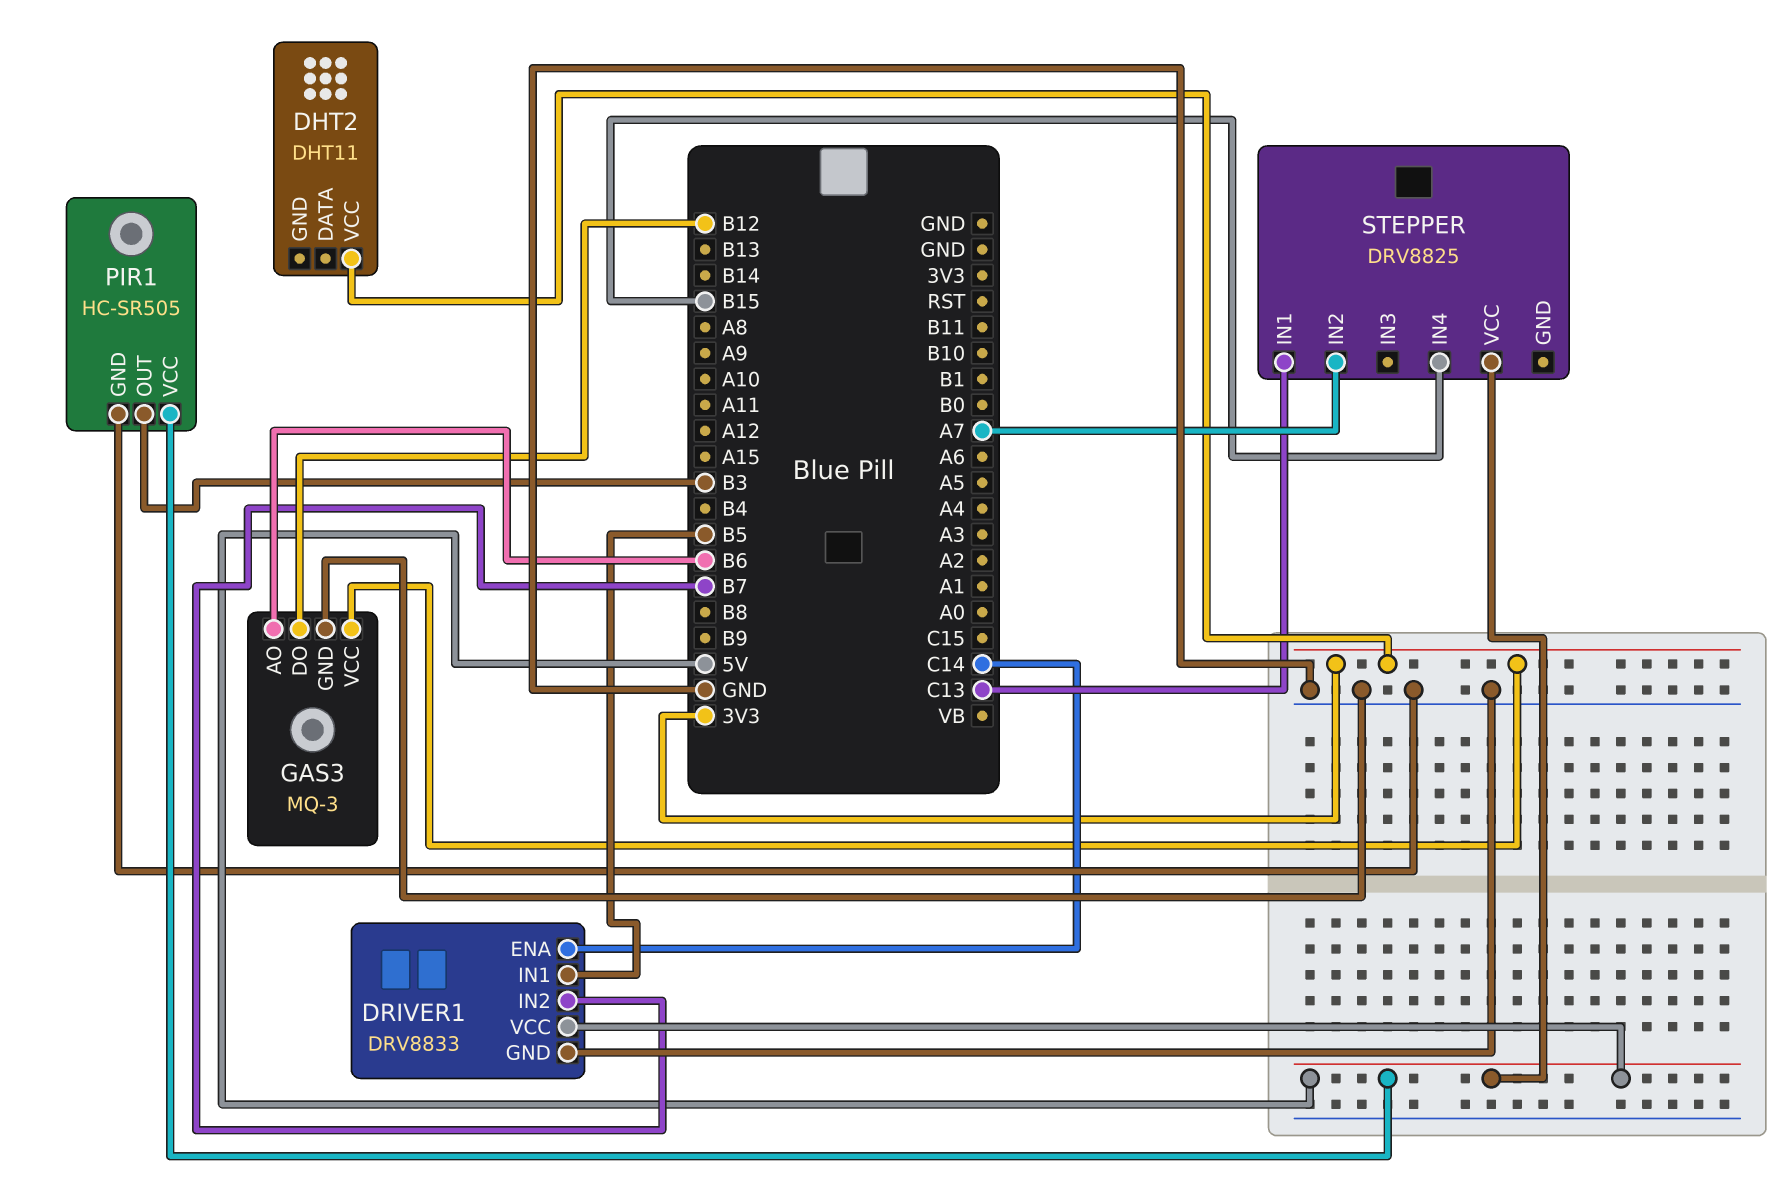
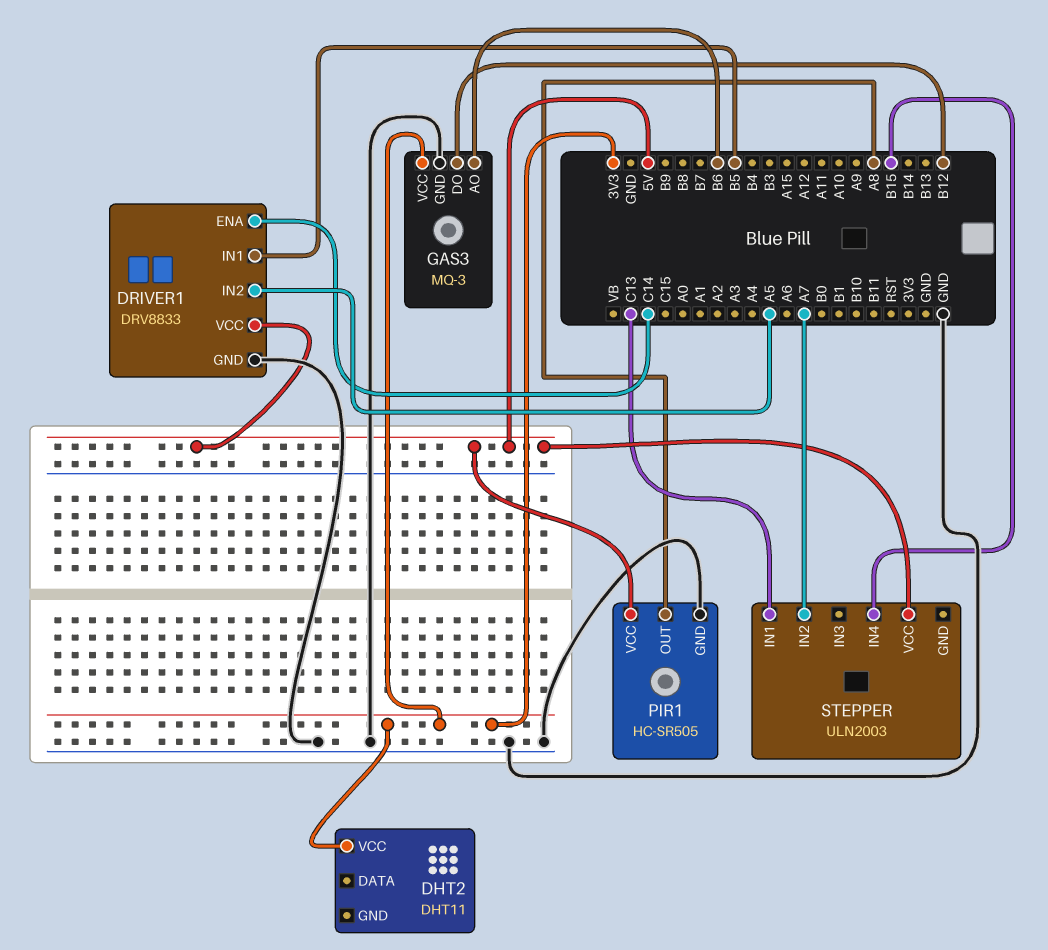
DRIVER1 pin IN2: B7 -> A5
PIR1 pin OUT: B3 -> A8
STEPPER: DRV8825 -> ULN2003

